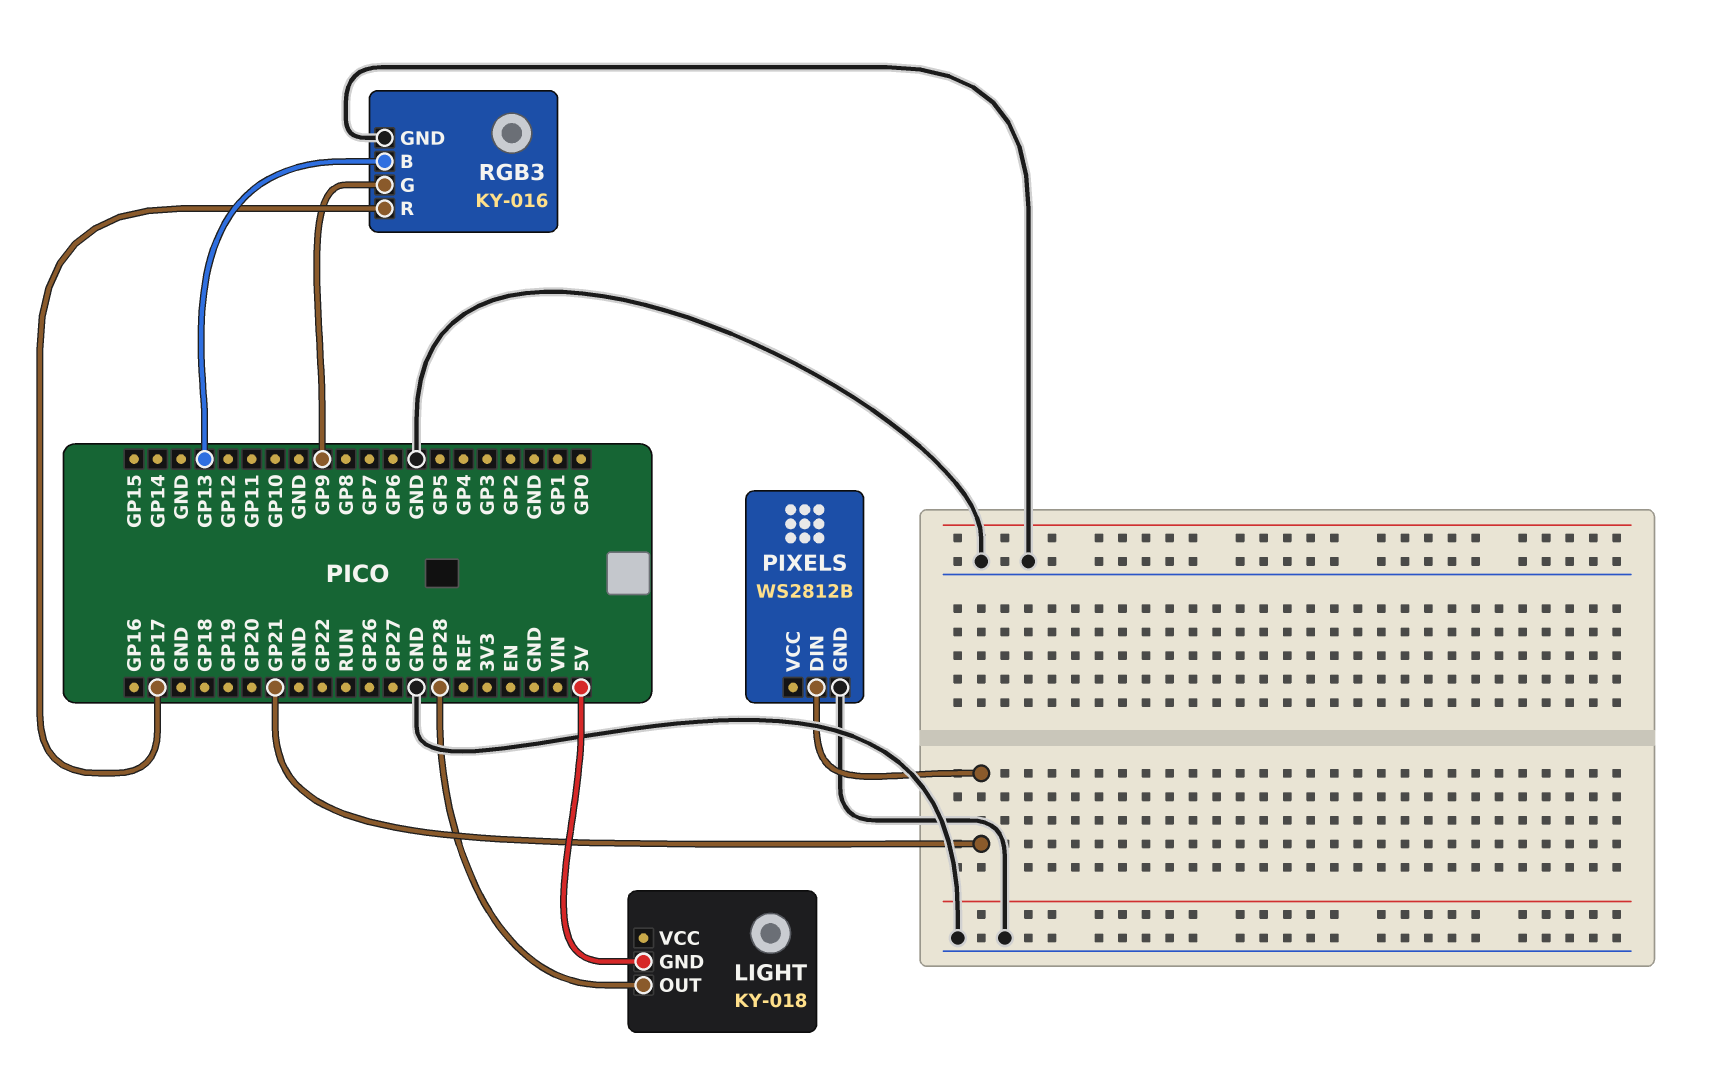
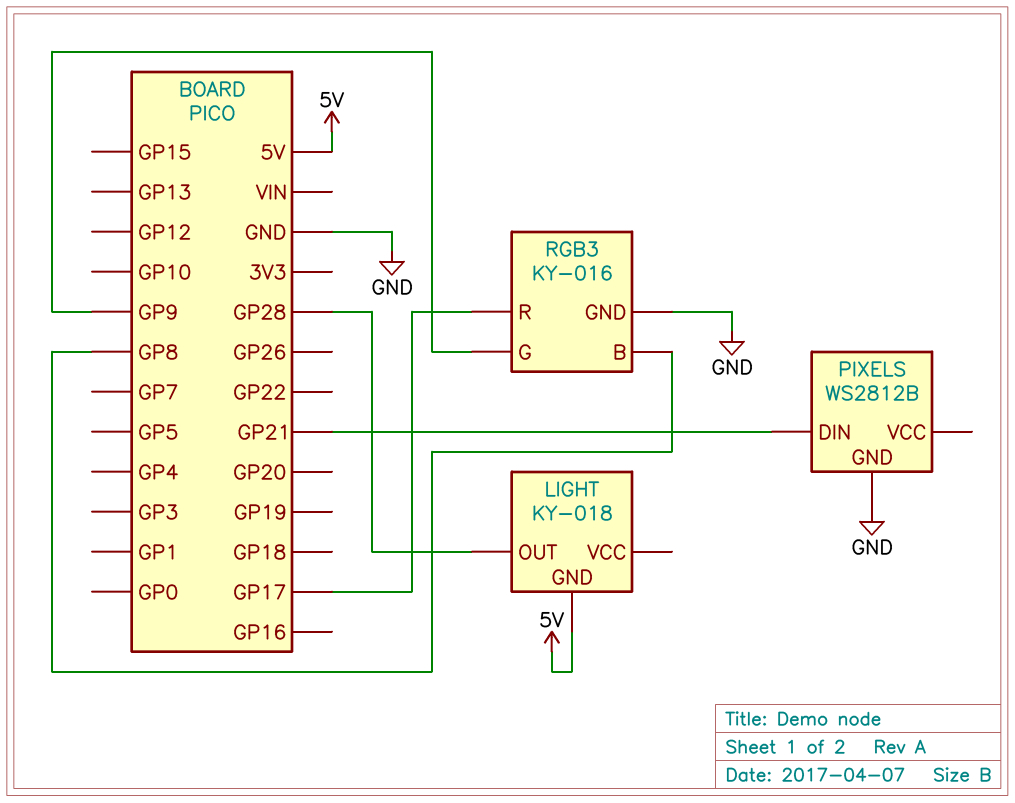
RGB3 pin B: GP13 -> GP8

